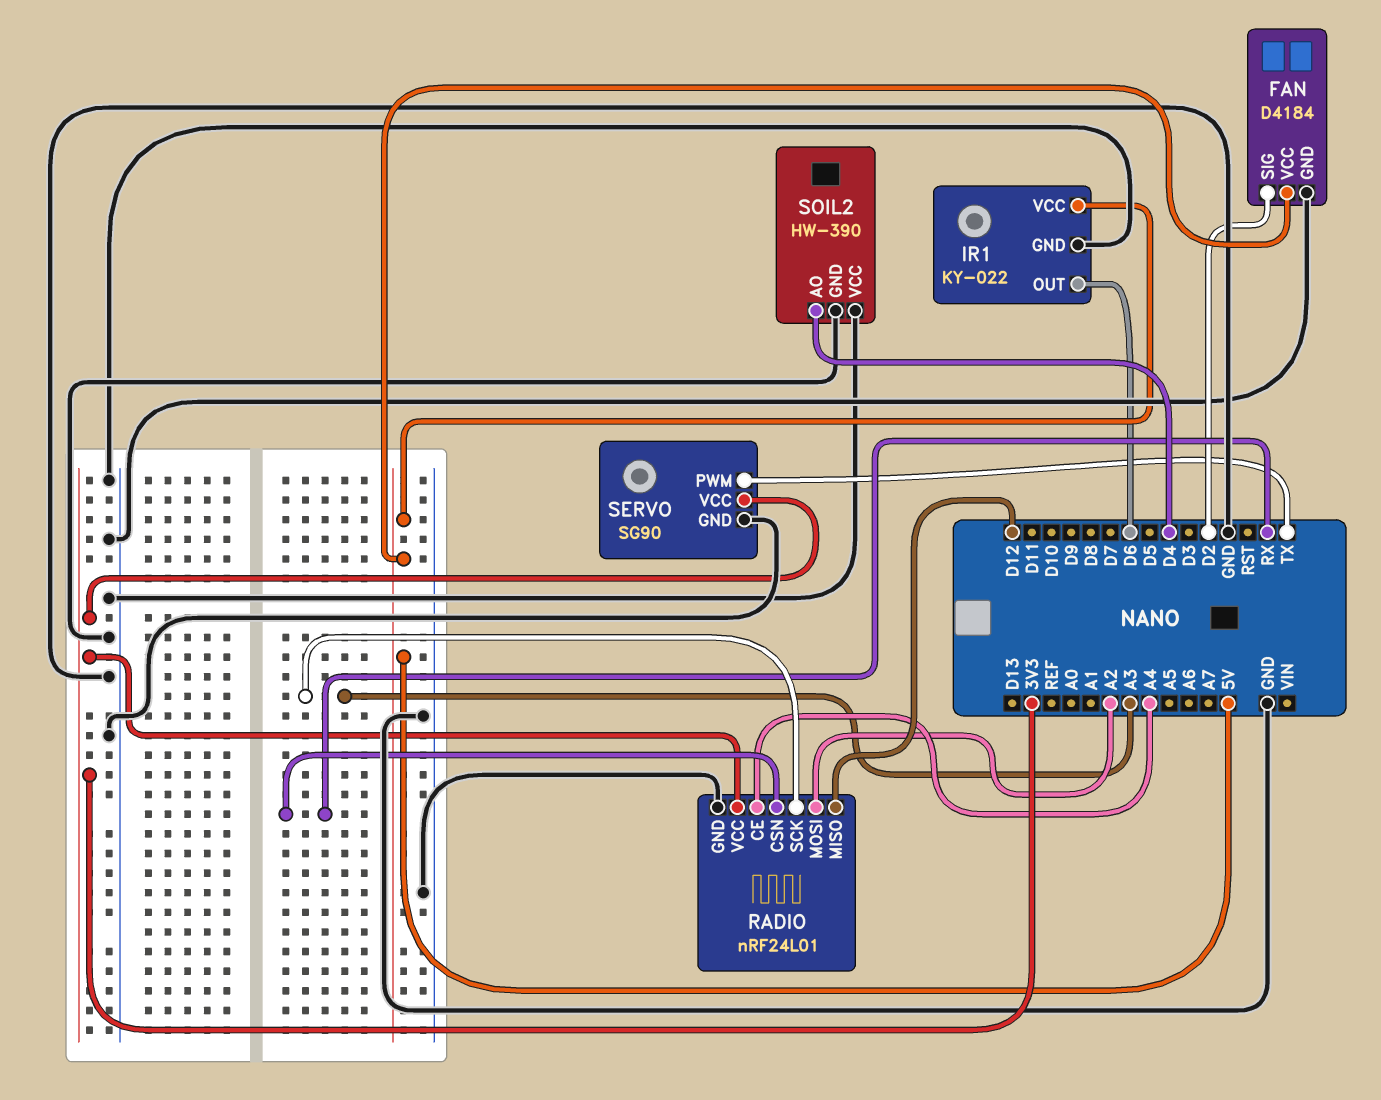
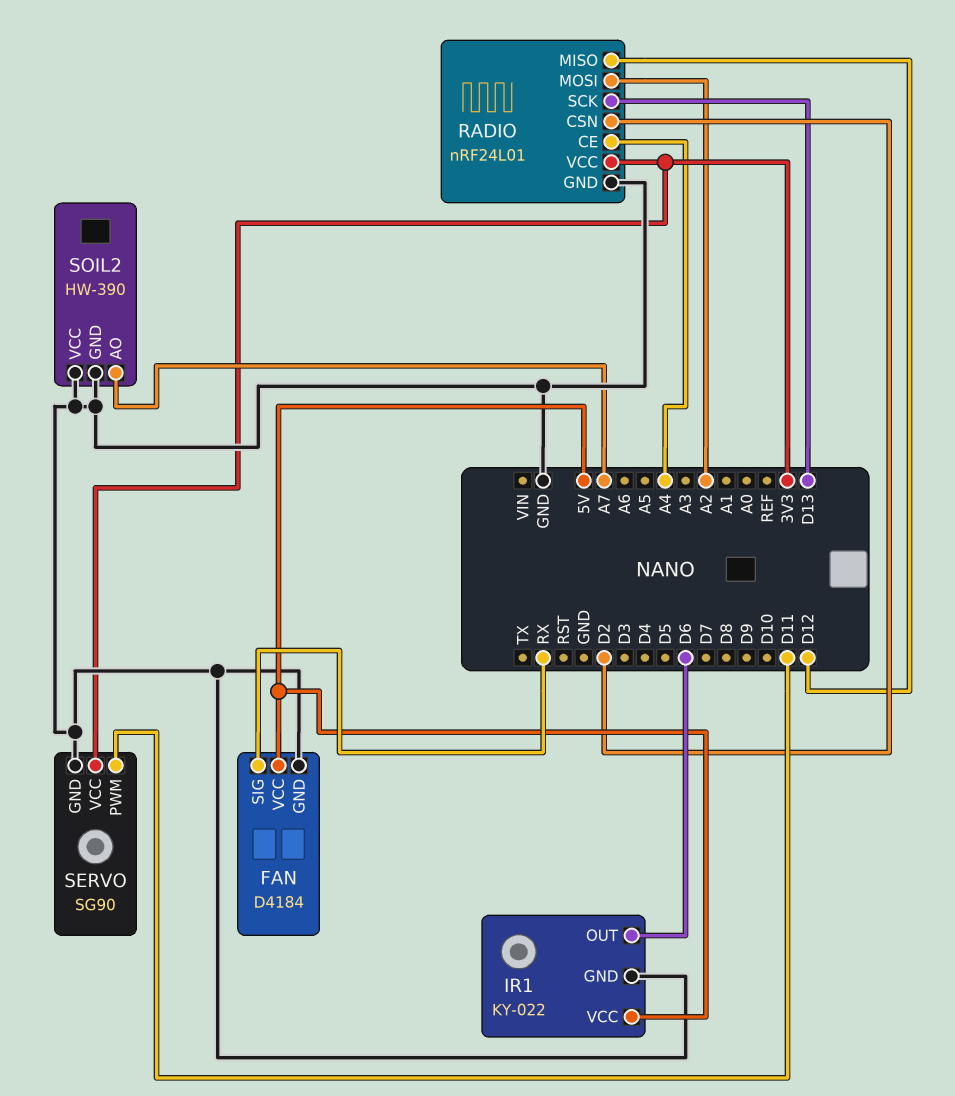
FAN pin SIG: D2 -> RX
RADIO pin CSN: RX -> D2
RADIO pin SCK: A3 -> D13
SERVO pin PWM: TX -> D11
SOIL2 pin AO: D4 -> A7

